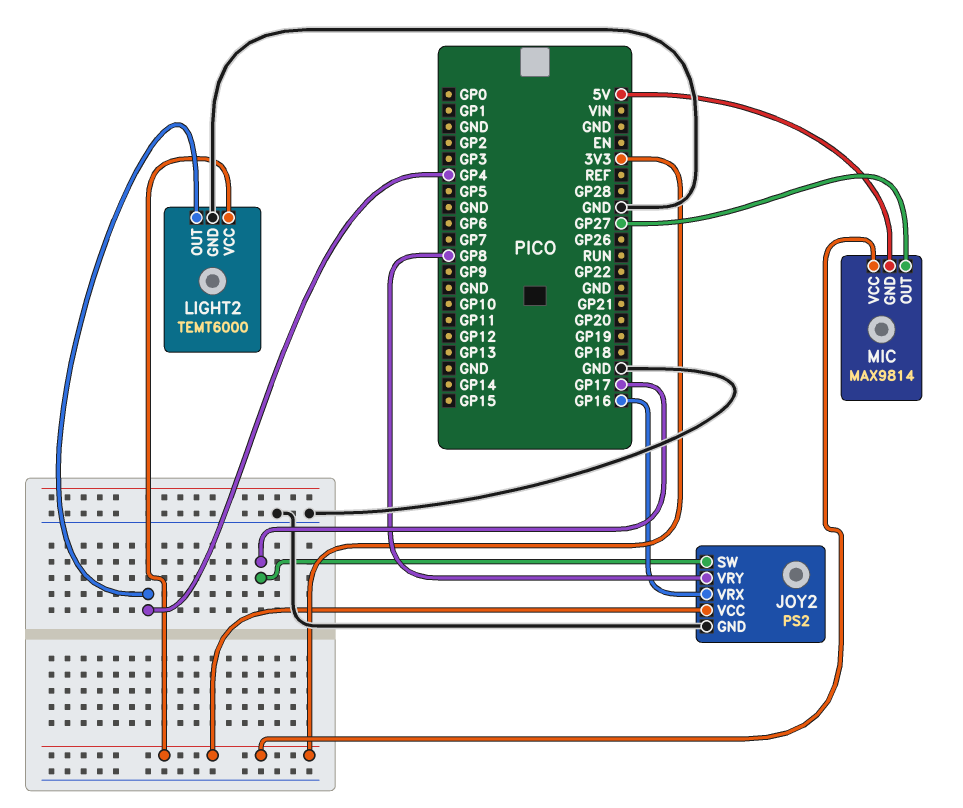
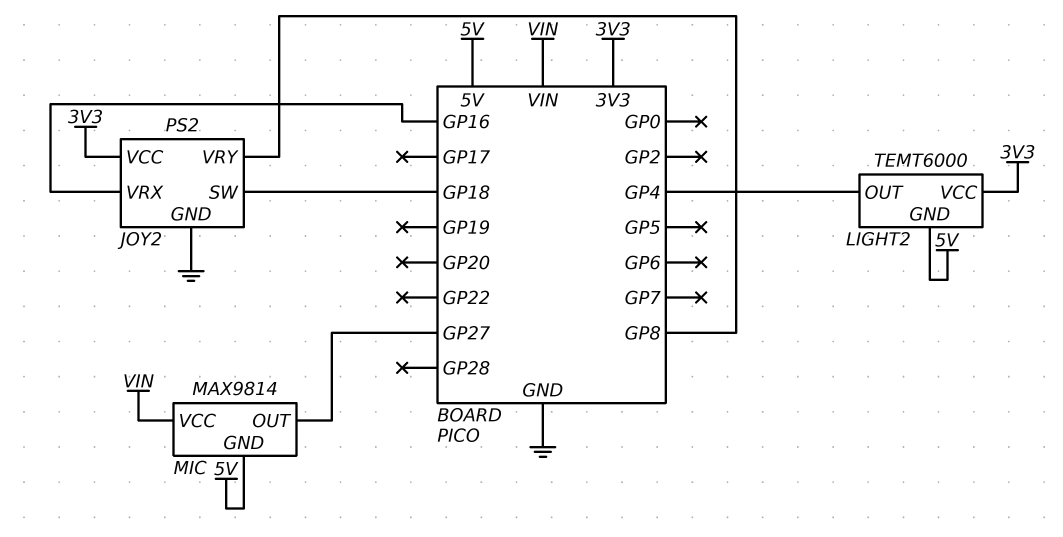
JOY2 pin SW: GP17 -> GP18
LIGHT2 pin GND: GND -> 5V
MIC pin VCC: 3V3 -> VIN

